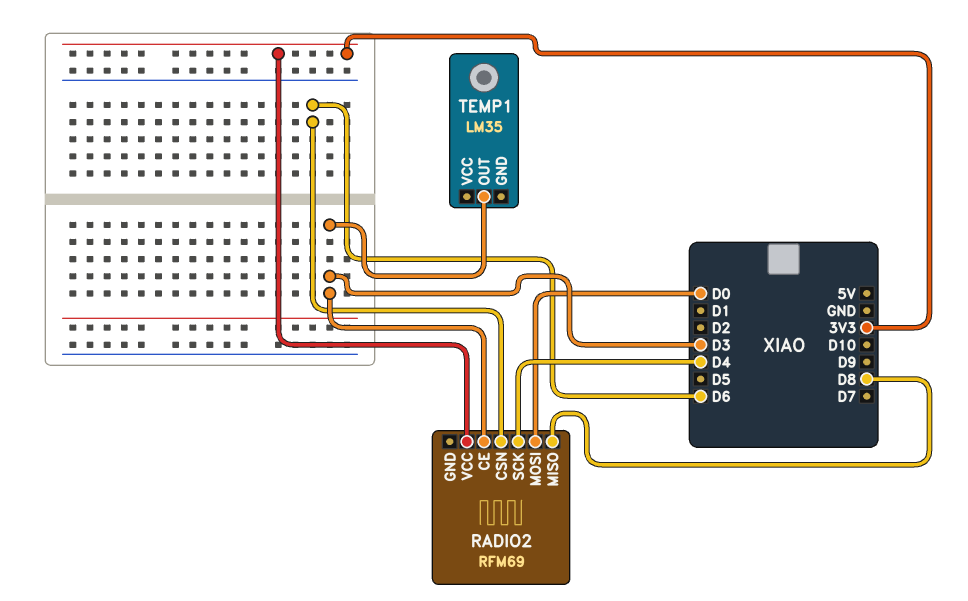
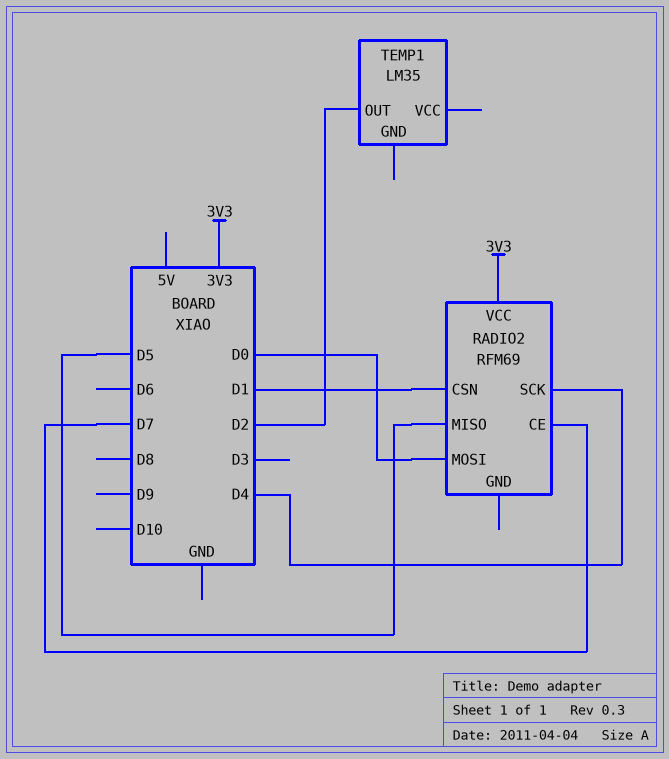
RADIO2 pin CE: D3 -> D7
RADIO2 pin CSN: D6 -> D1
RADIO2 pin MISO: D8 -> D5
TEMP1 pin OUT: D3 -> D2

